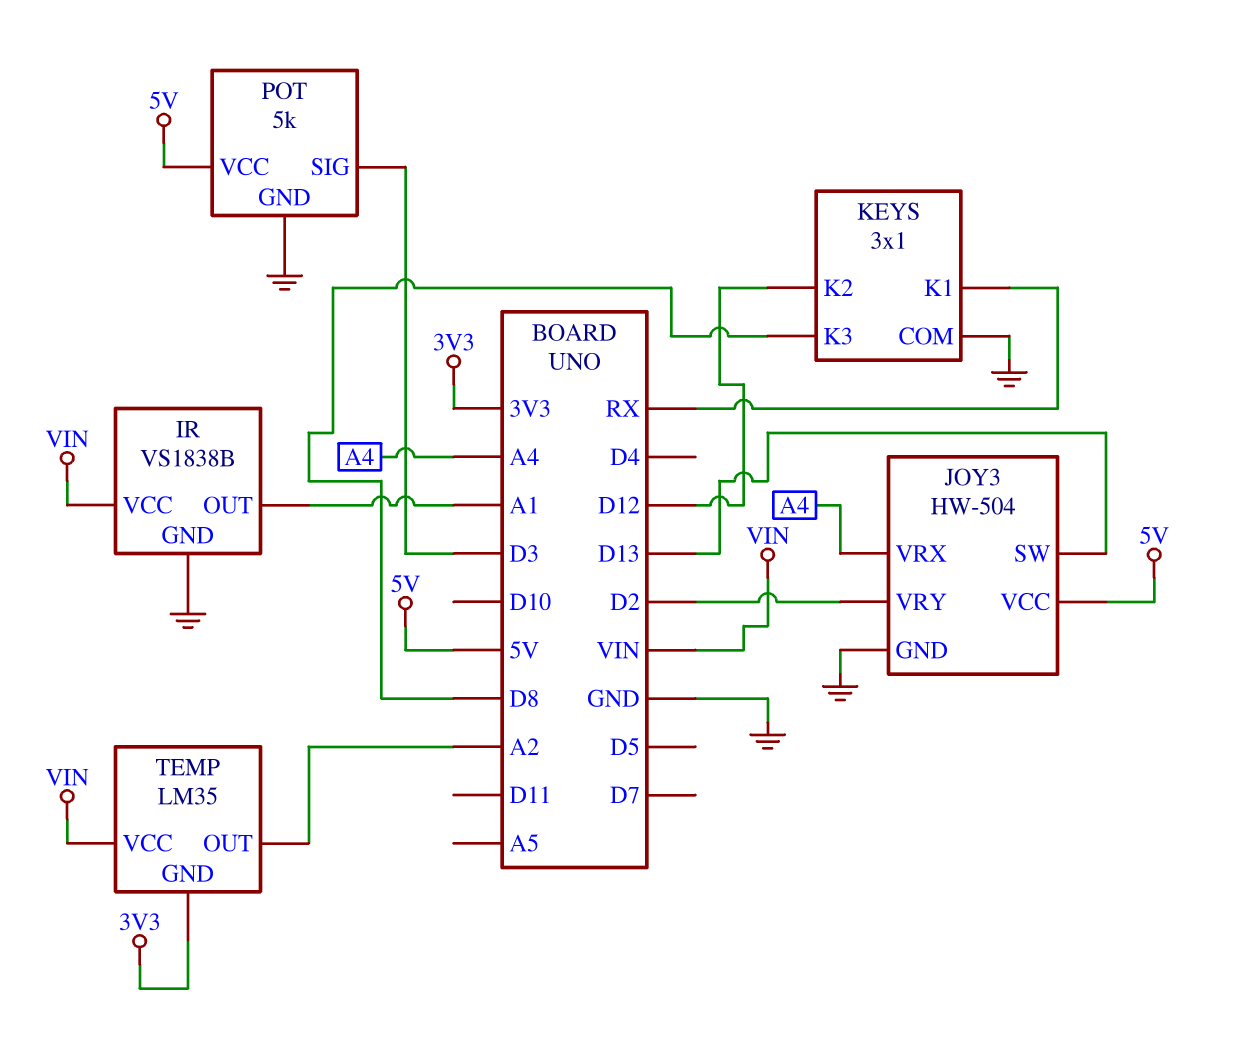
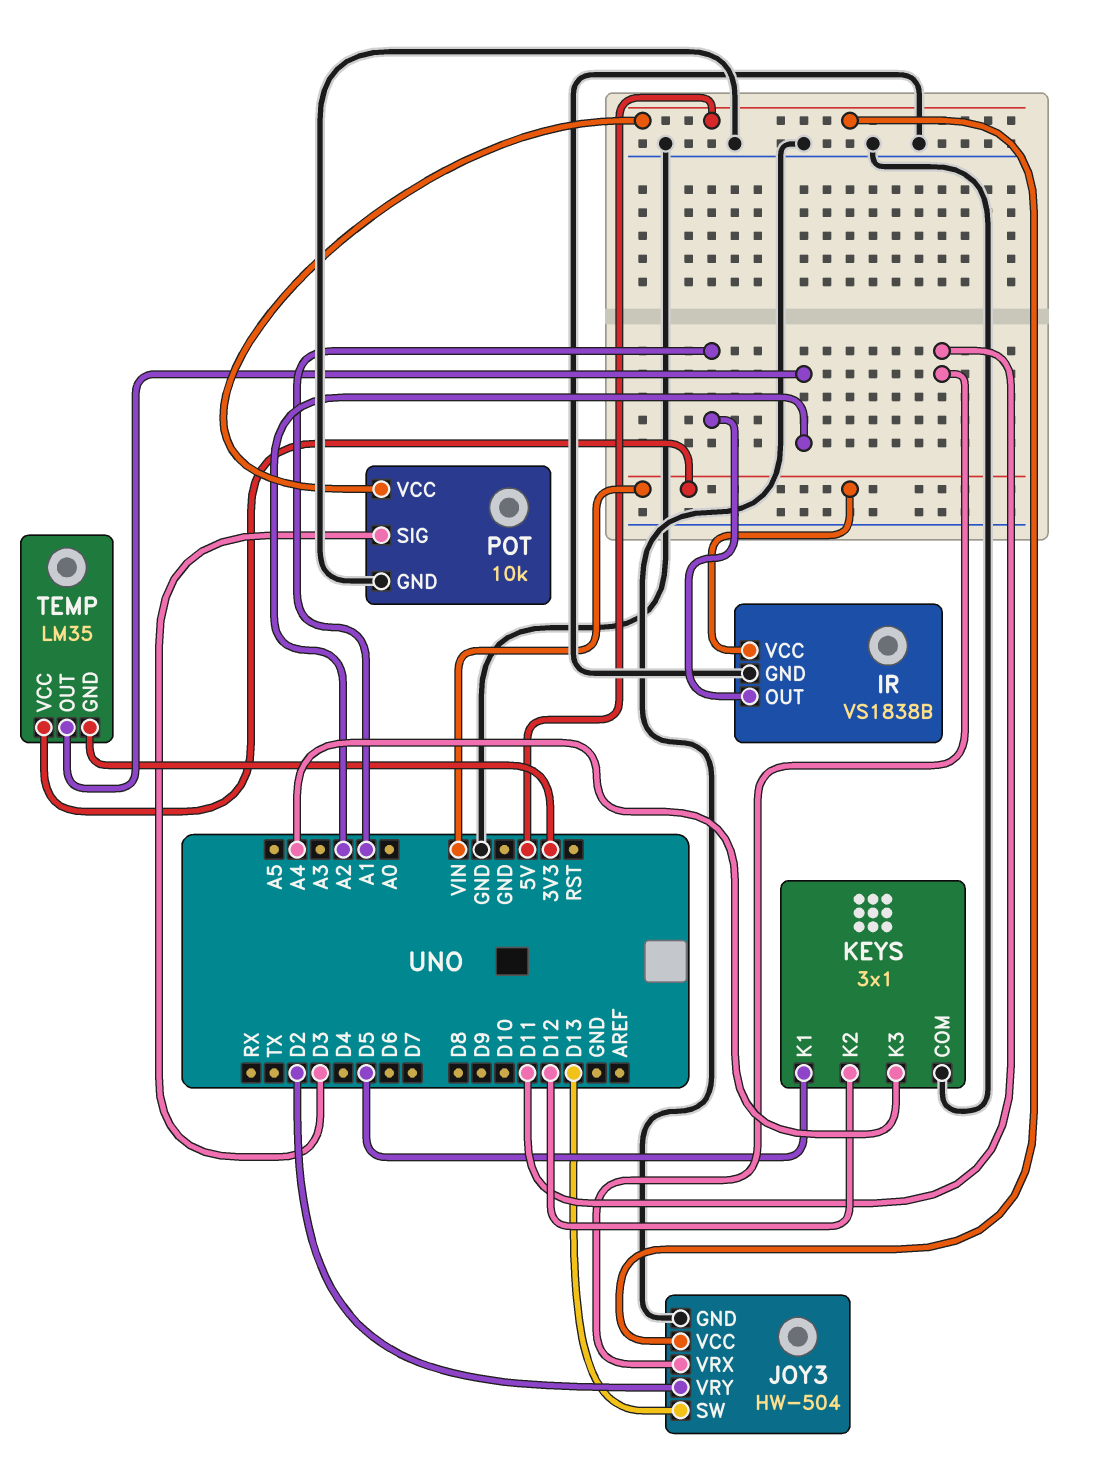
JOY3 pin VRX: A4 -> D11
KEYS pin K1: RX -> D5
KEYS pin K3: D8 -> A4
POT: 5k -> 10k

